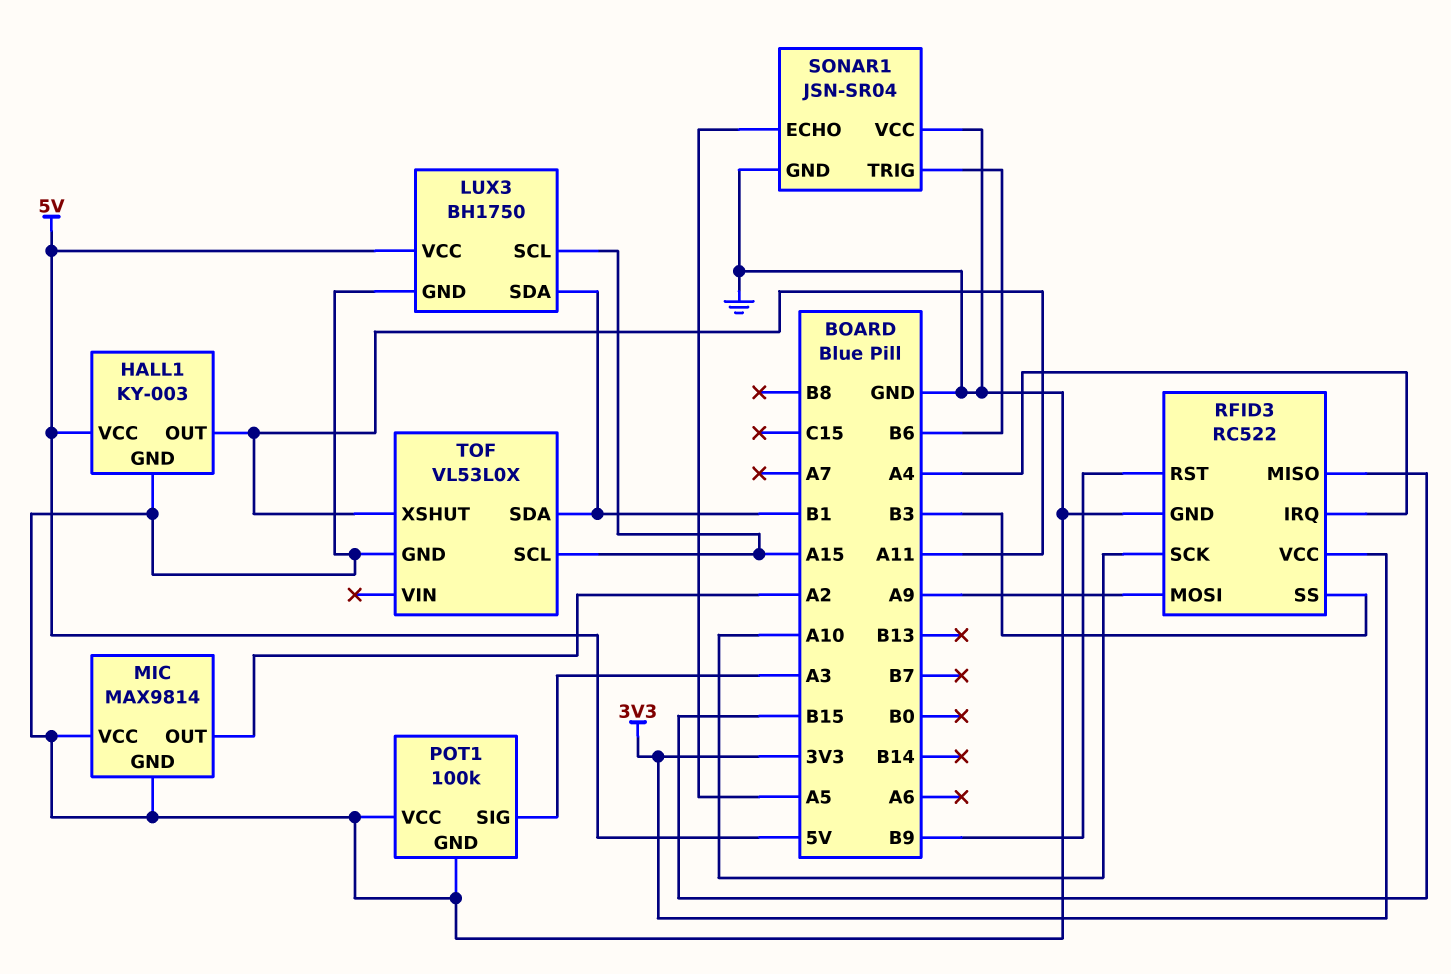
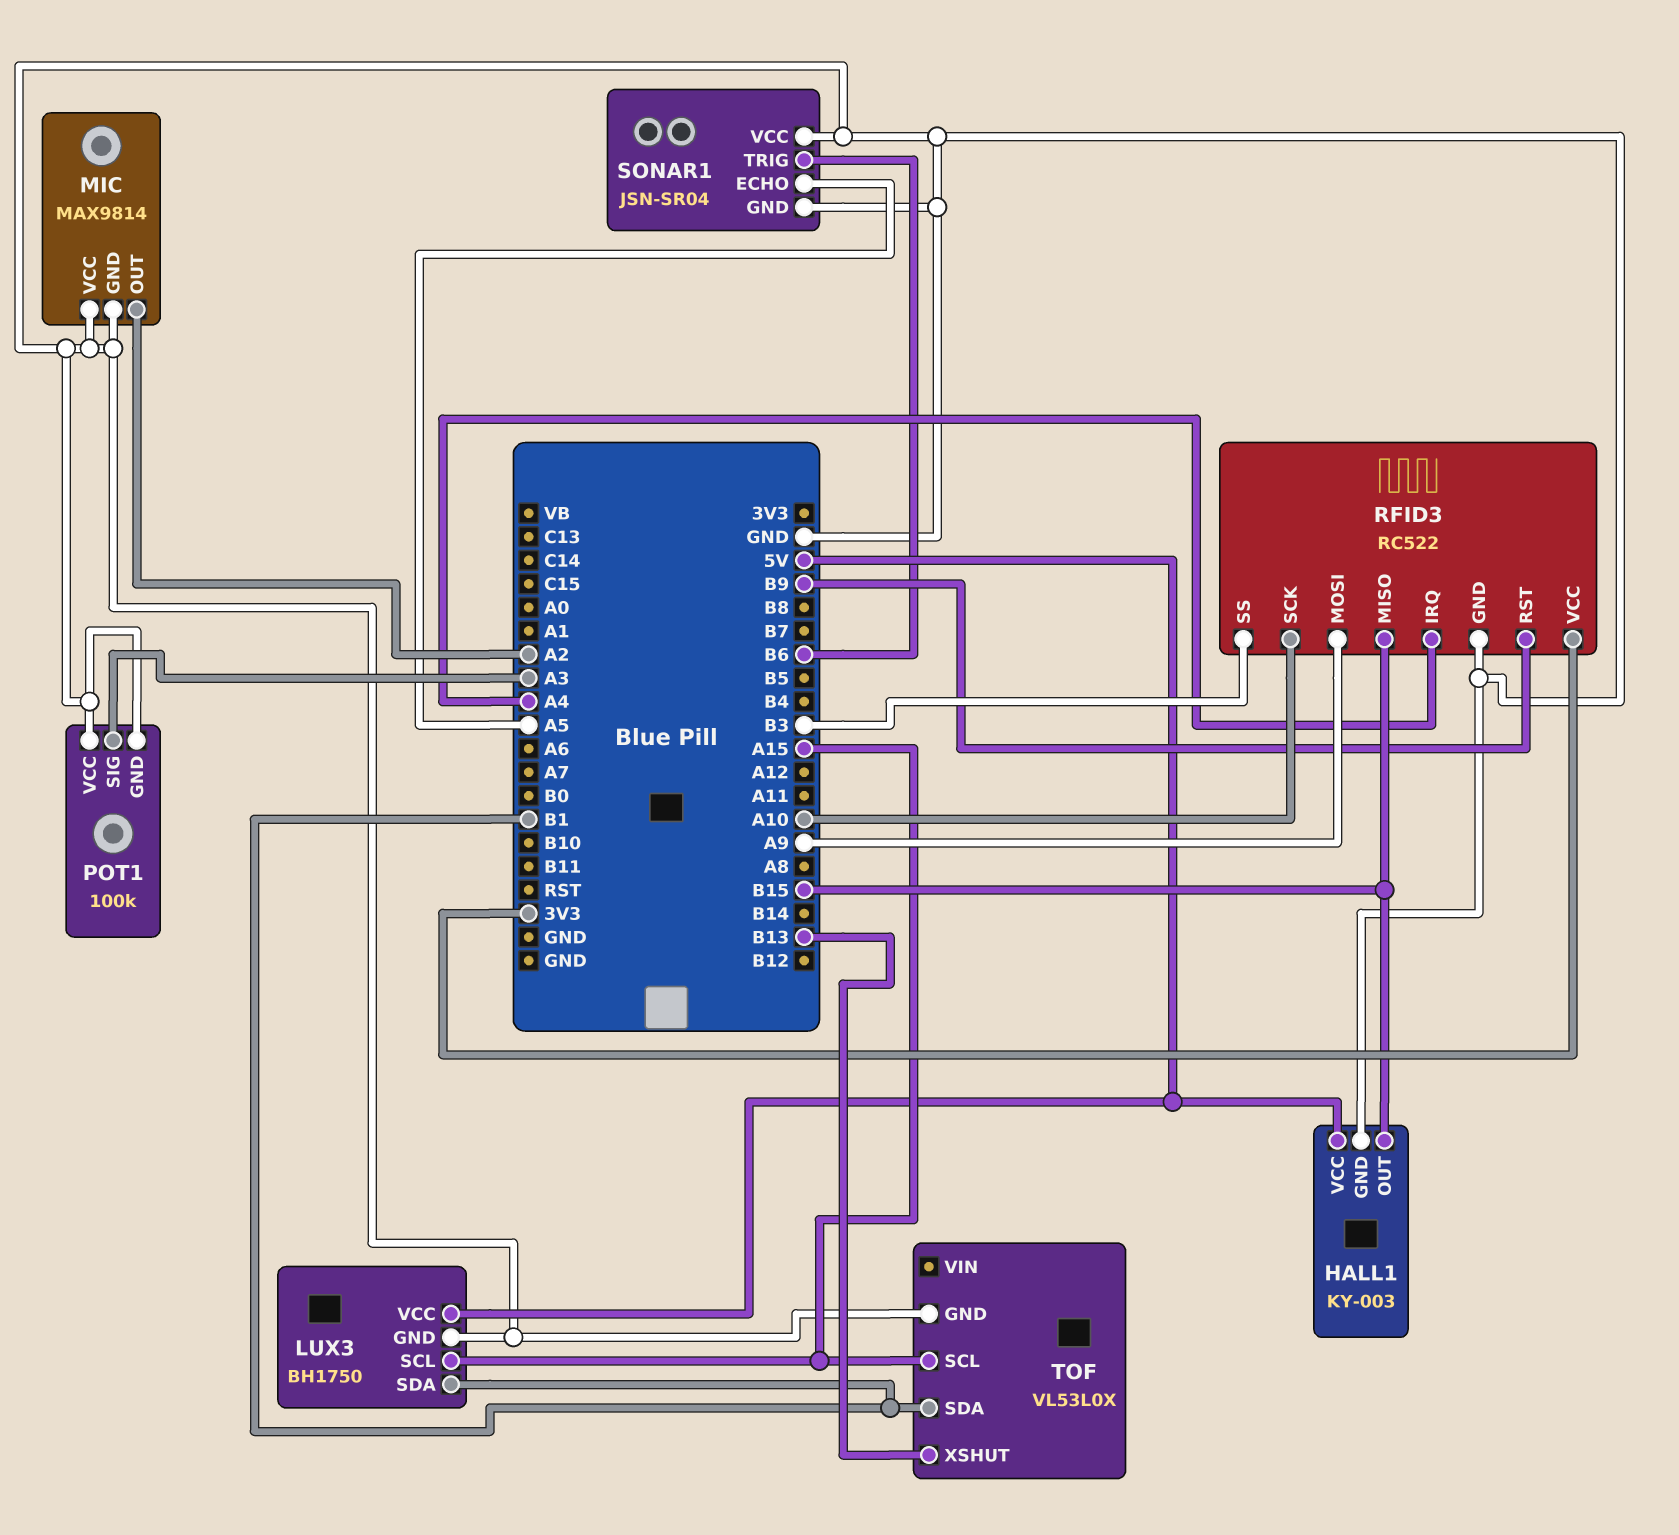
HALL1 pin OUT: A11 -> B15
TOF pin XSHUT: A11 -> B13

